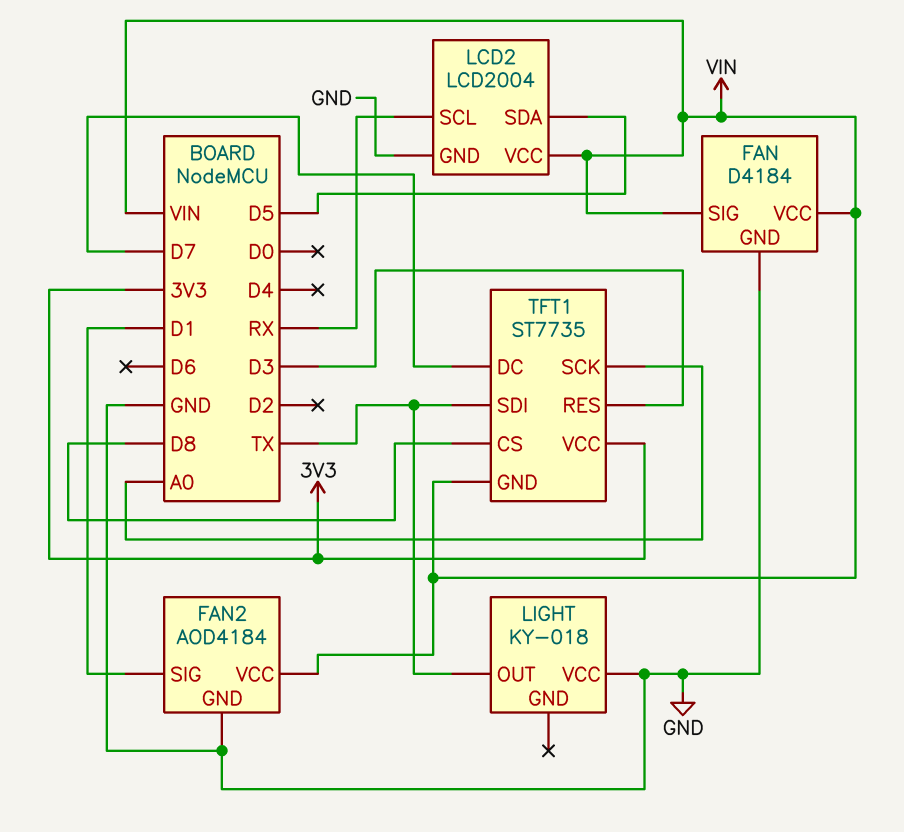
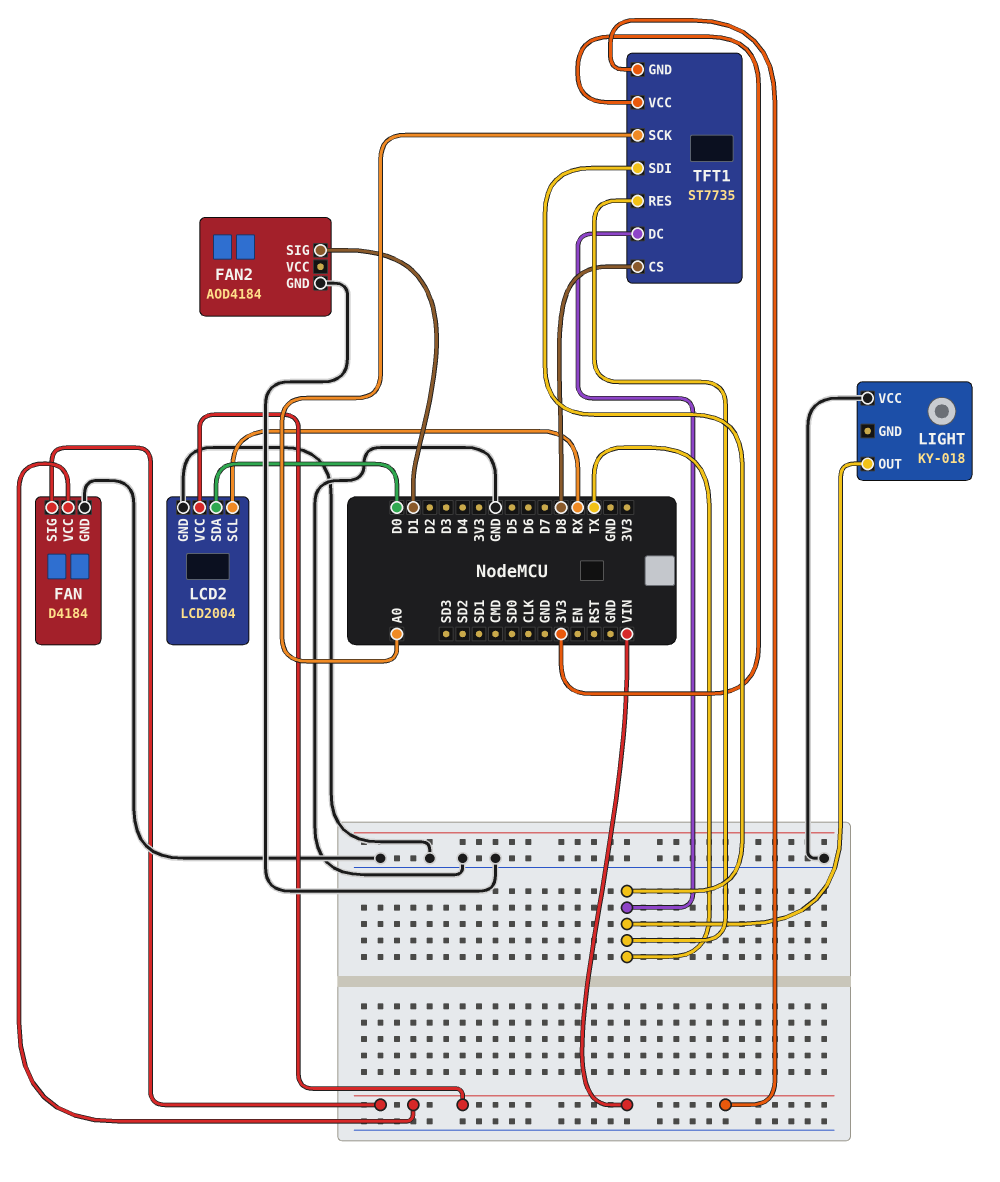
FAN2 pin VCC: VIN -> none
LCD2 pin SDA: D5 -> D0
TFT1 pin DC: D7 -> TX
TFT1 pin RES: D3 -> TX

